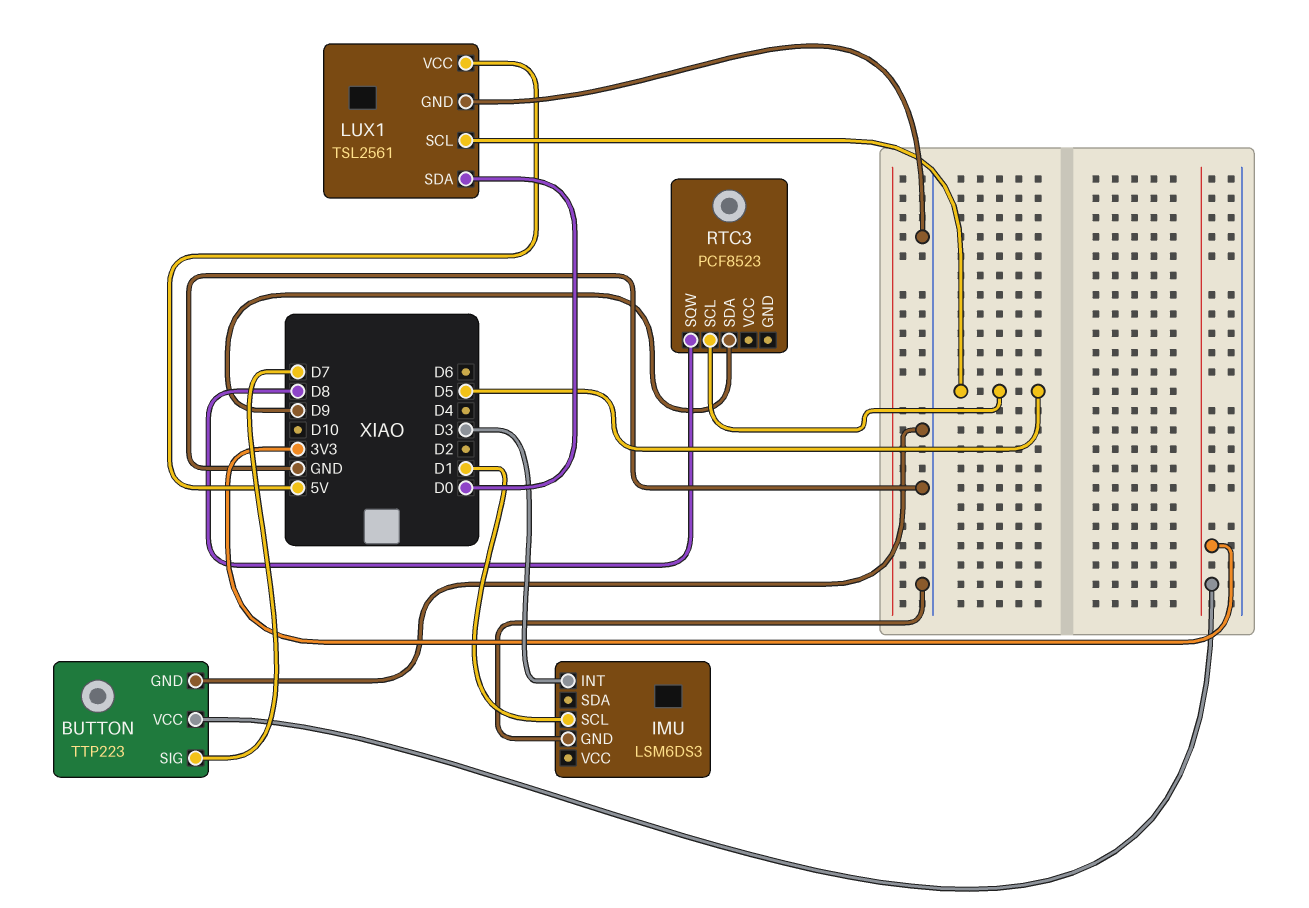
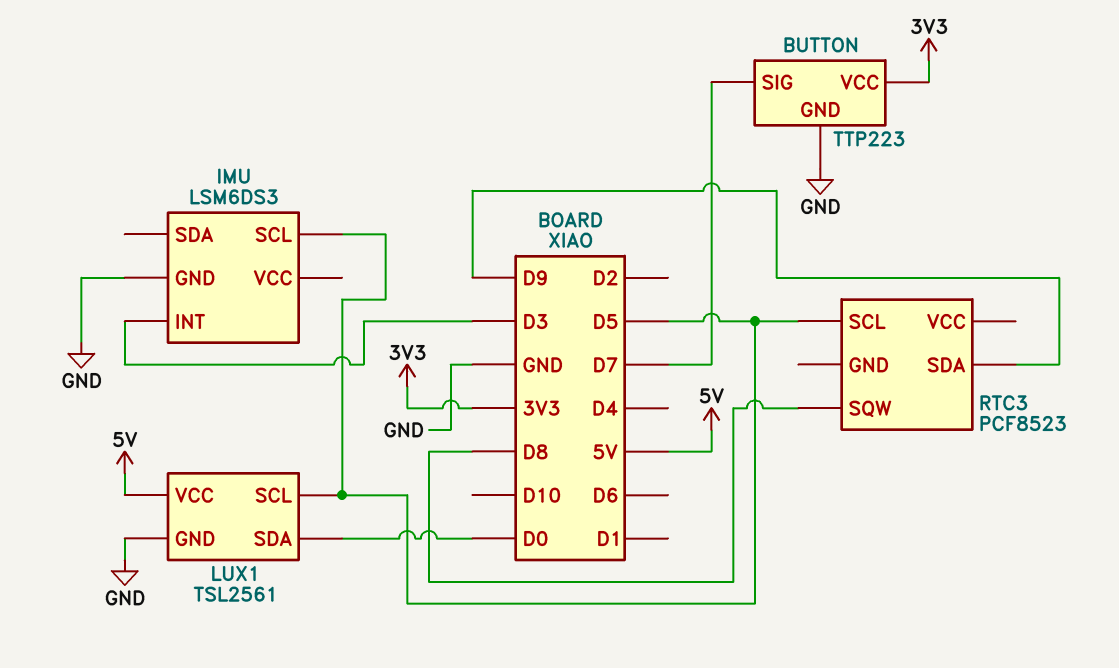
IMU pin SCL: D1 -> D5

